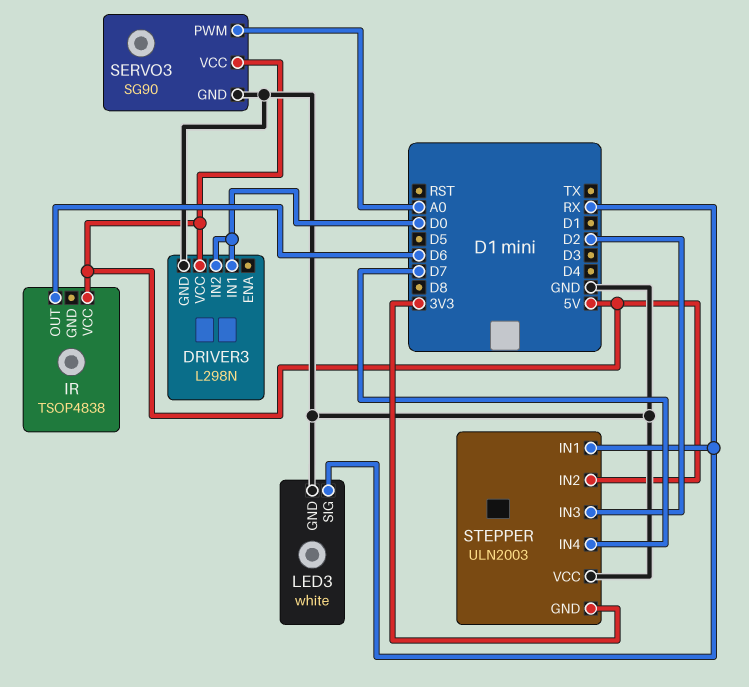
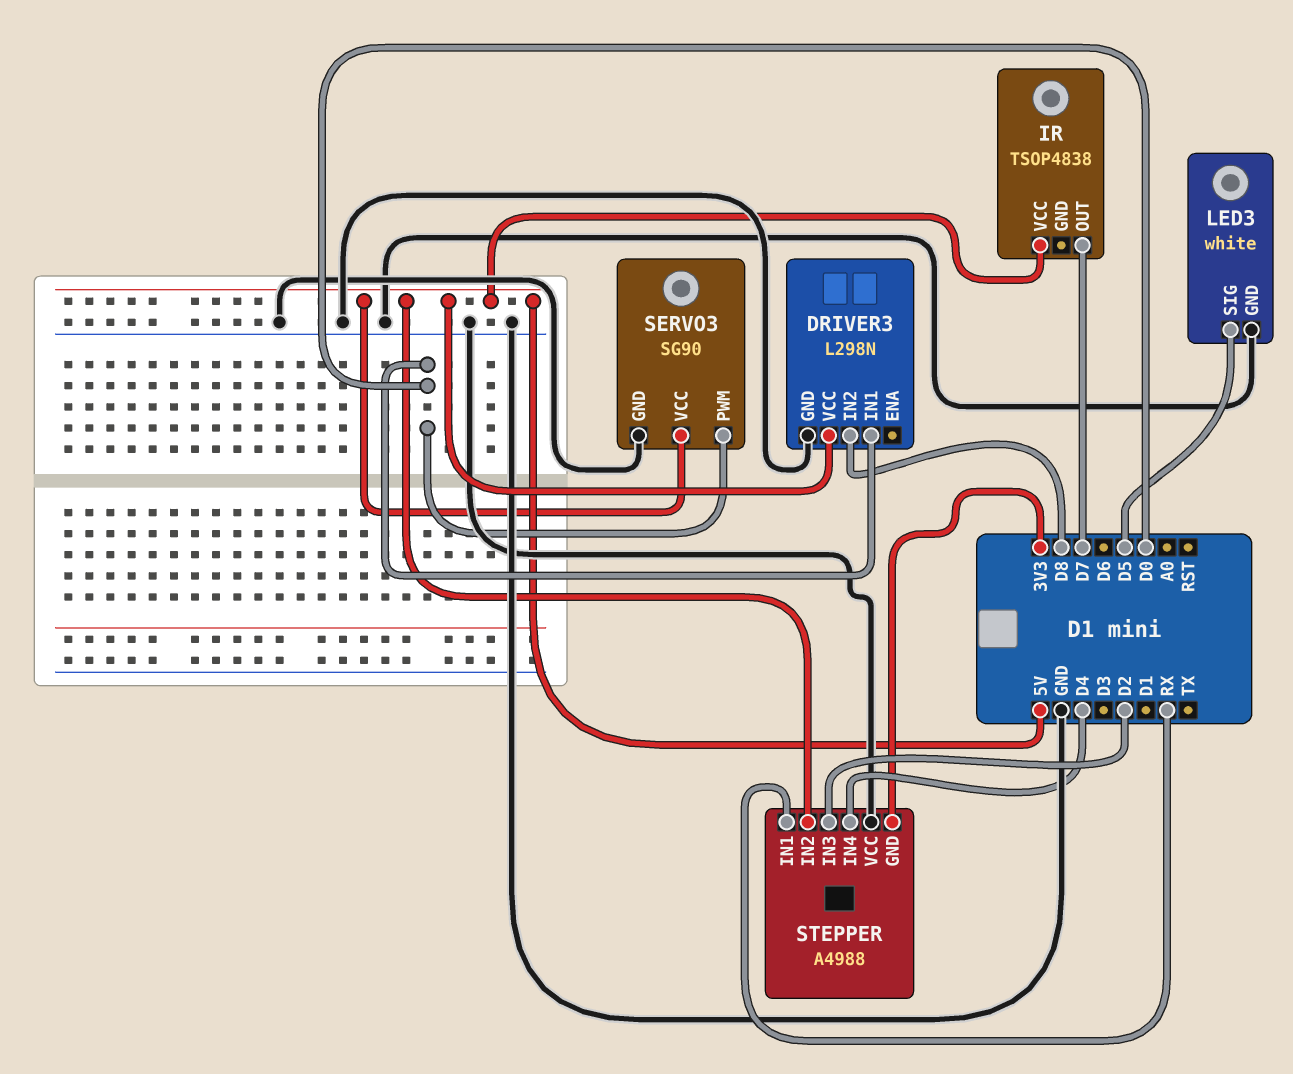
DRIVER3 pin IN2: D0 -> D8
IR pin OUT: D6 -> D7
LED3 pin SIG: RX -> D5
SERVO3 pin PWM: A0 -> D0
STEPPER: ULN2003 -> A4988
STEPPER pin IN4: D7 -> D4

